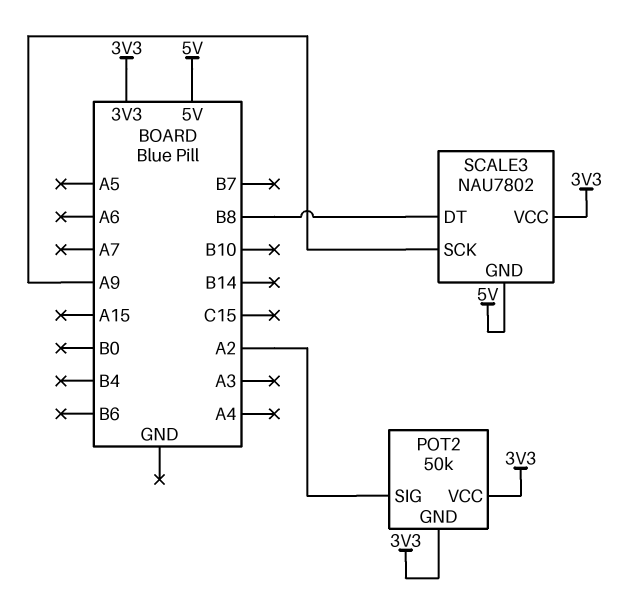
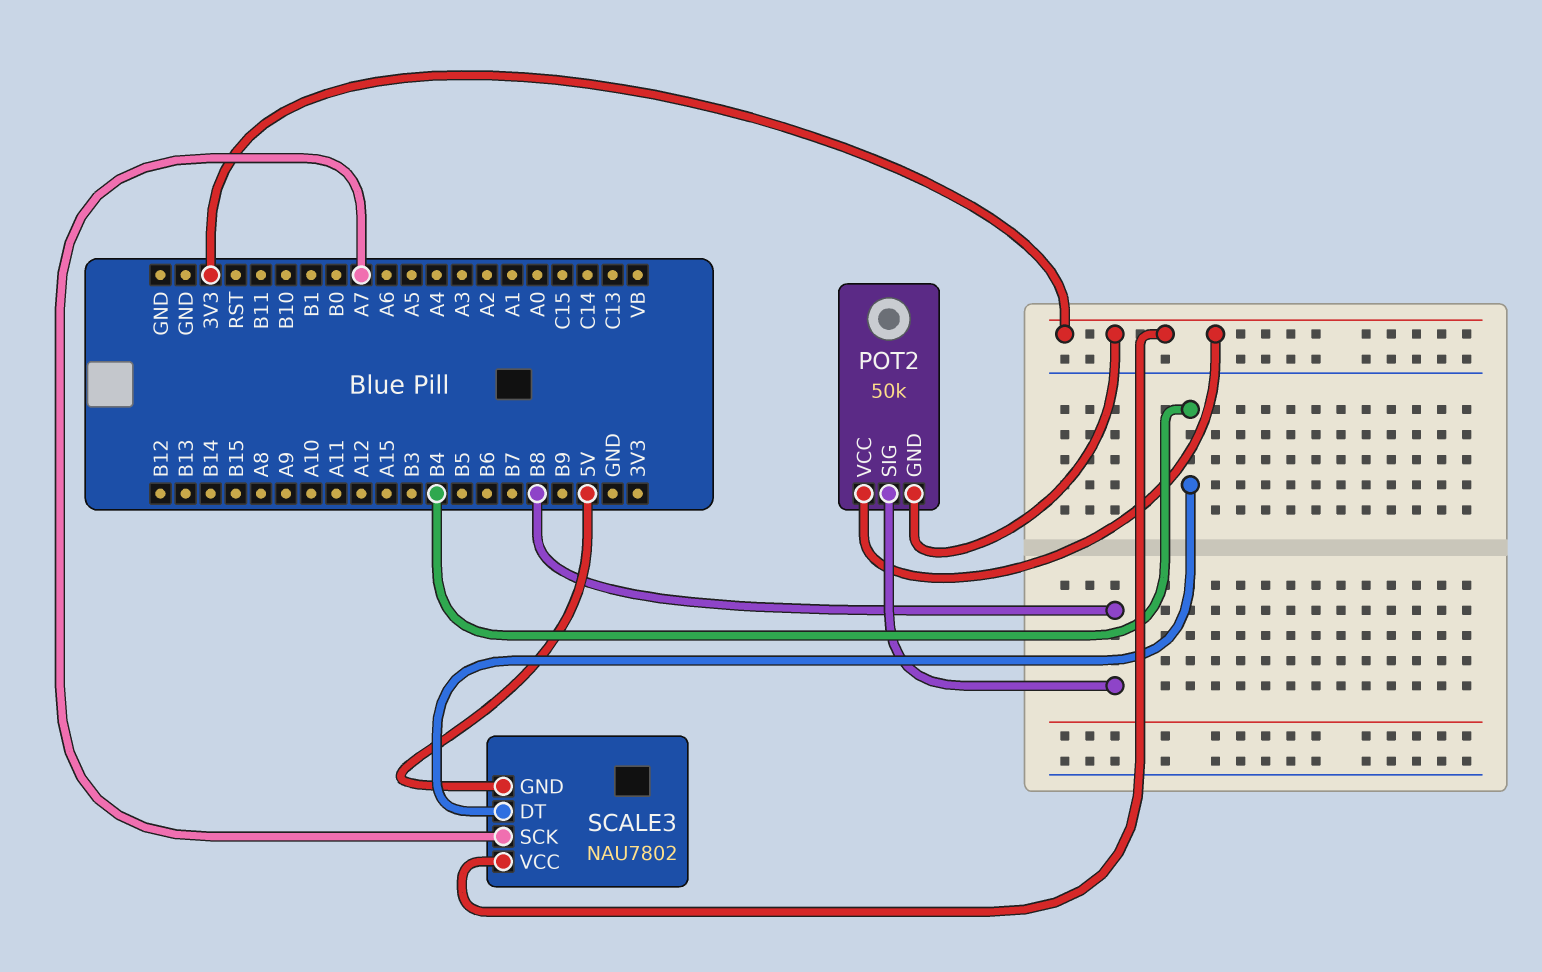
POT2 pin SIG: A2 -> B8
SCALE3 pin DT: B8 -> B4
SCALE3 pin SCK: A9 -> A7

